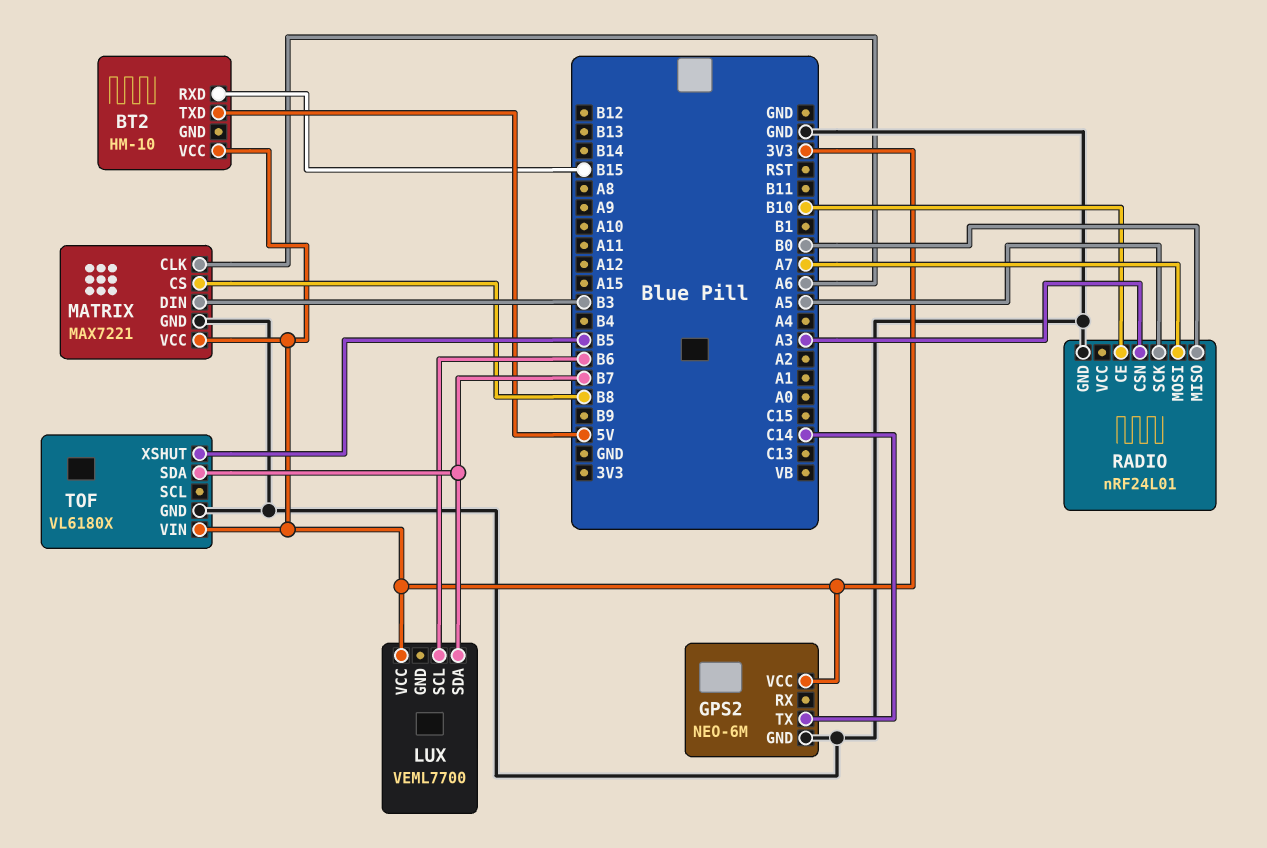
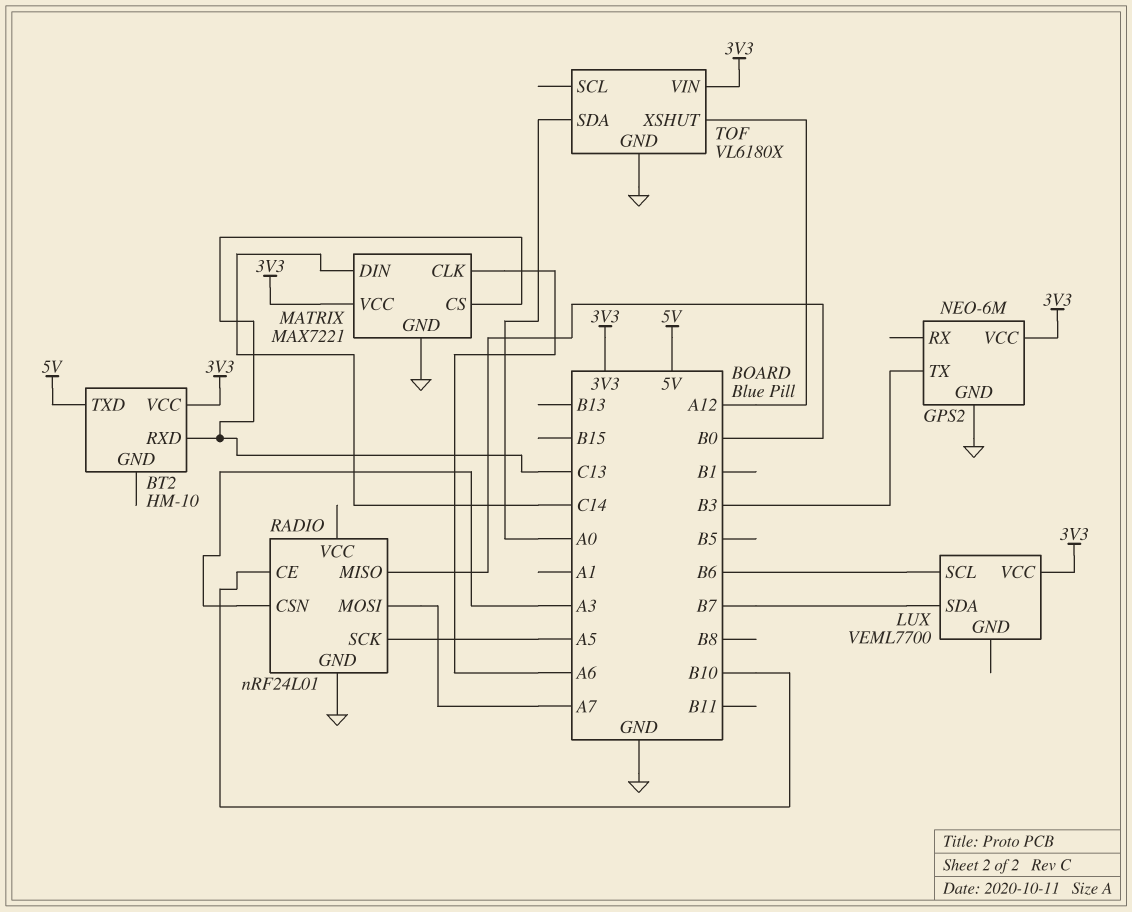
BT2 pin RXD: B15 -> C13
GPS2 pin TX: C14 -> B3
MATRIX pin CS: B8 -> C13
MATRIX pin DIN: B3 -> C14
TOF pin SDA: B7 -> A0
TOF pin XSHUT: B5 -> A12

